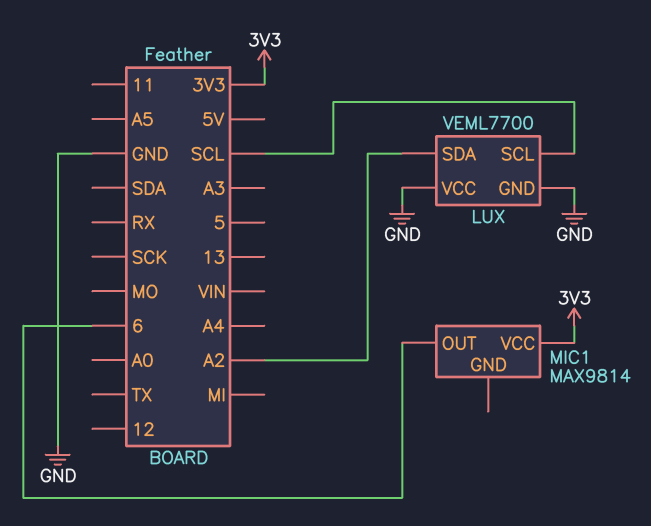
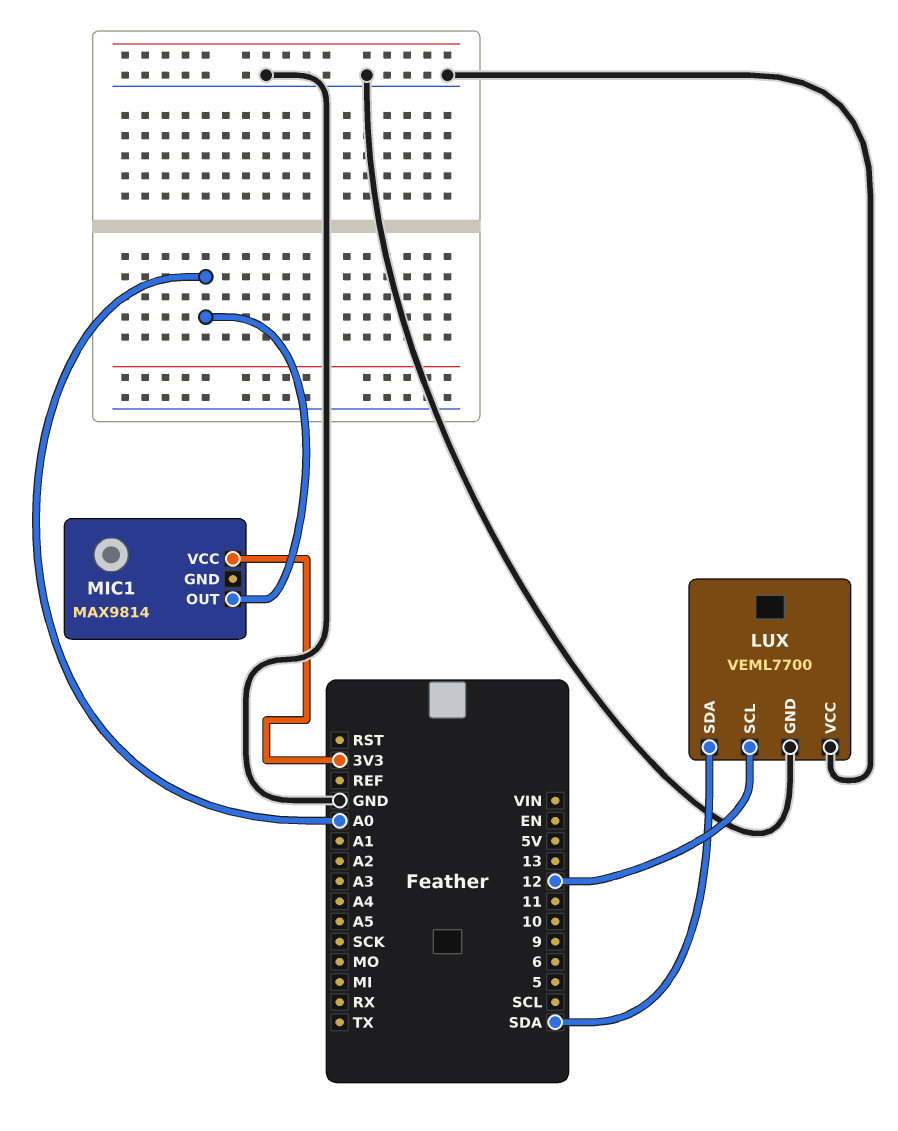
LUX pin SCL: SCL -> 12
LUX pin SDA: A2 -> SDA
MIC1 pin OUT: 6 -> A0

